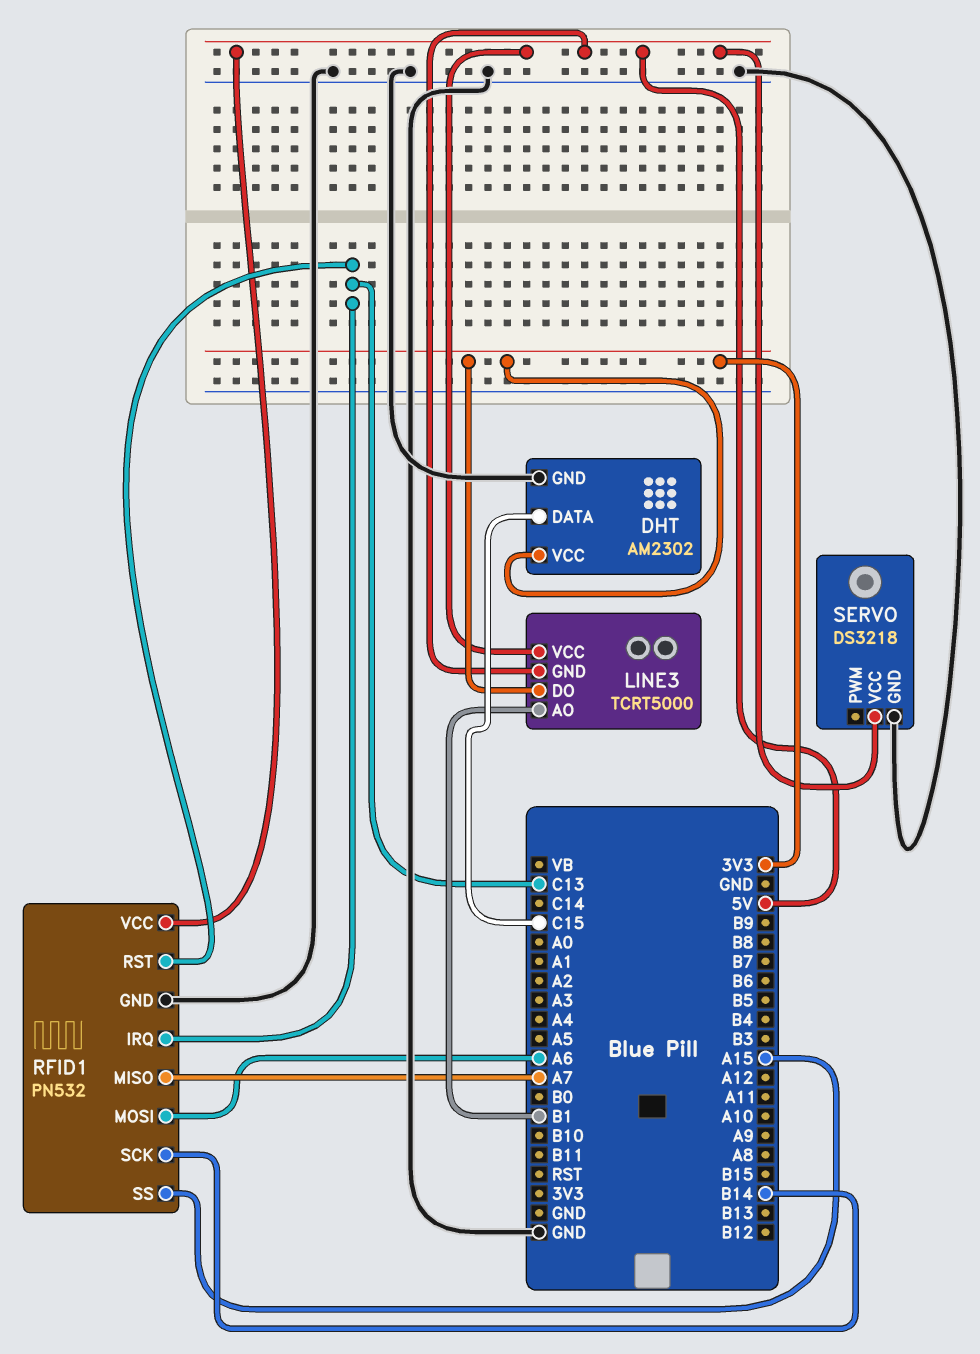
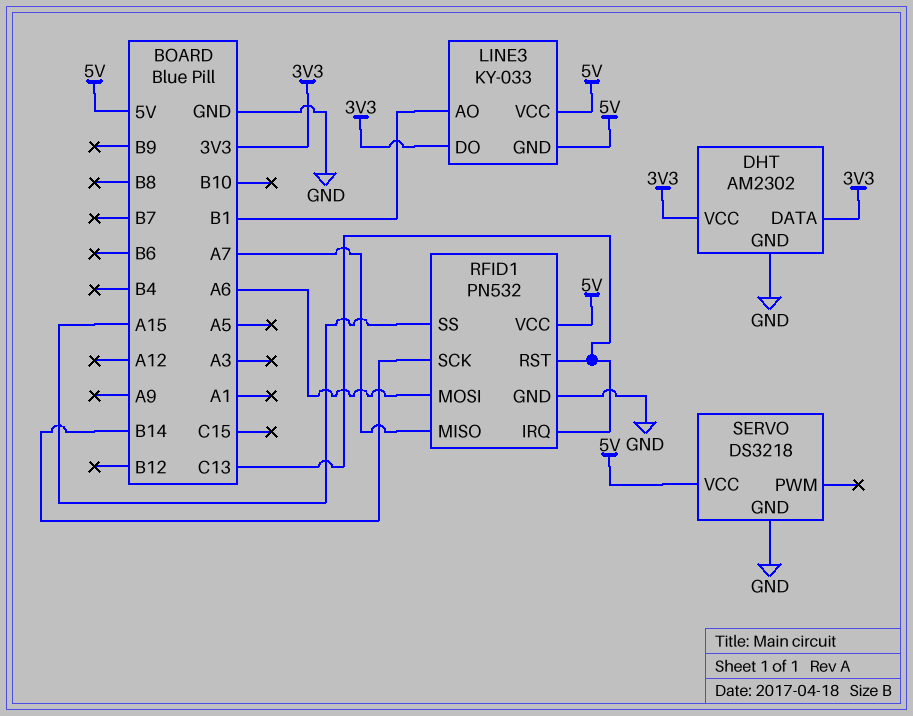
DHT pin DATA: C15 -> 3V3
LINE3: TCRT5000 -> KY-033

